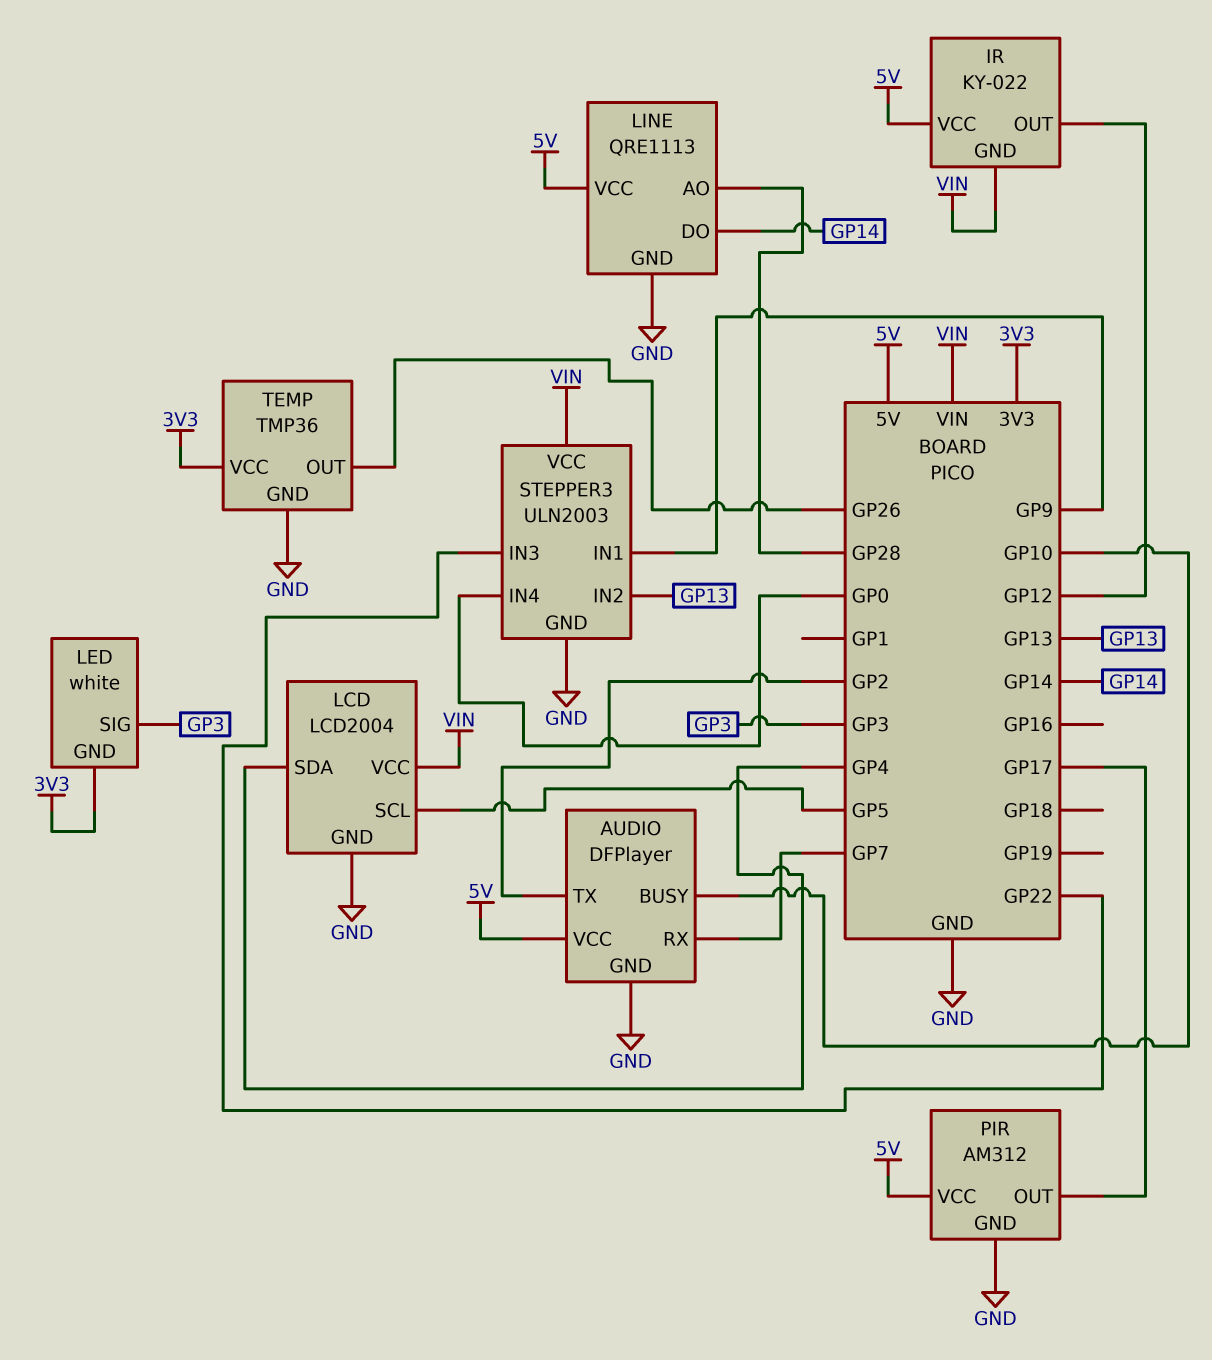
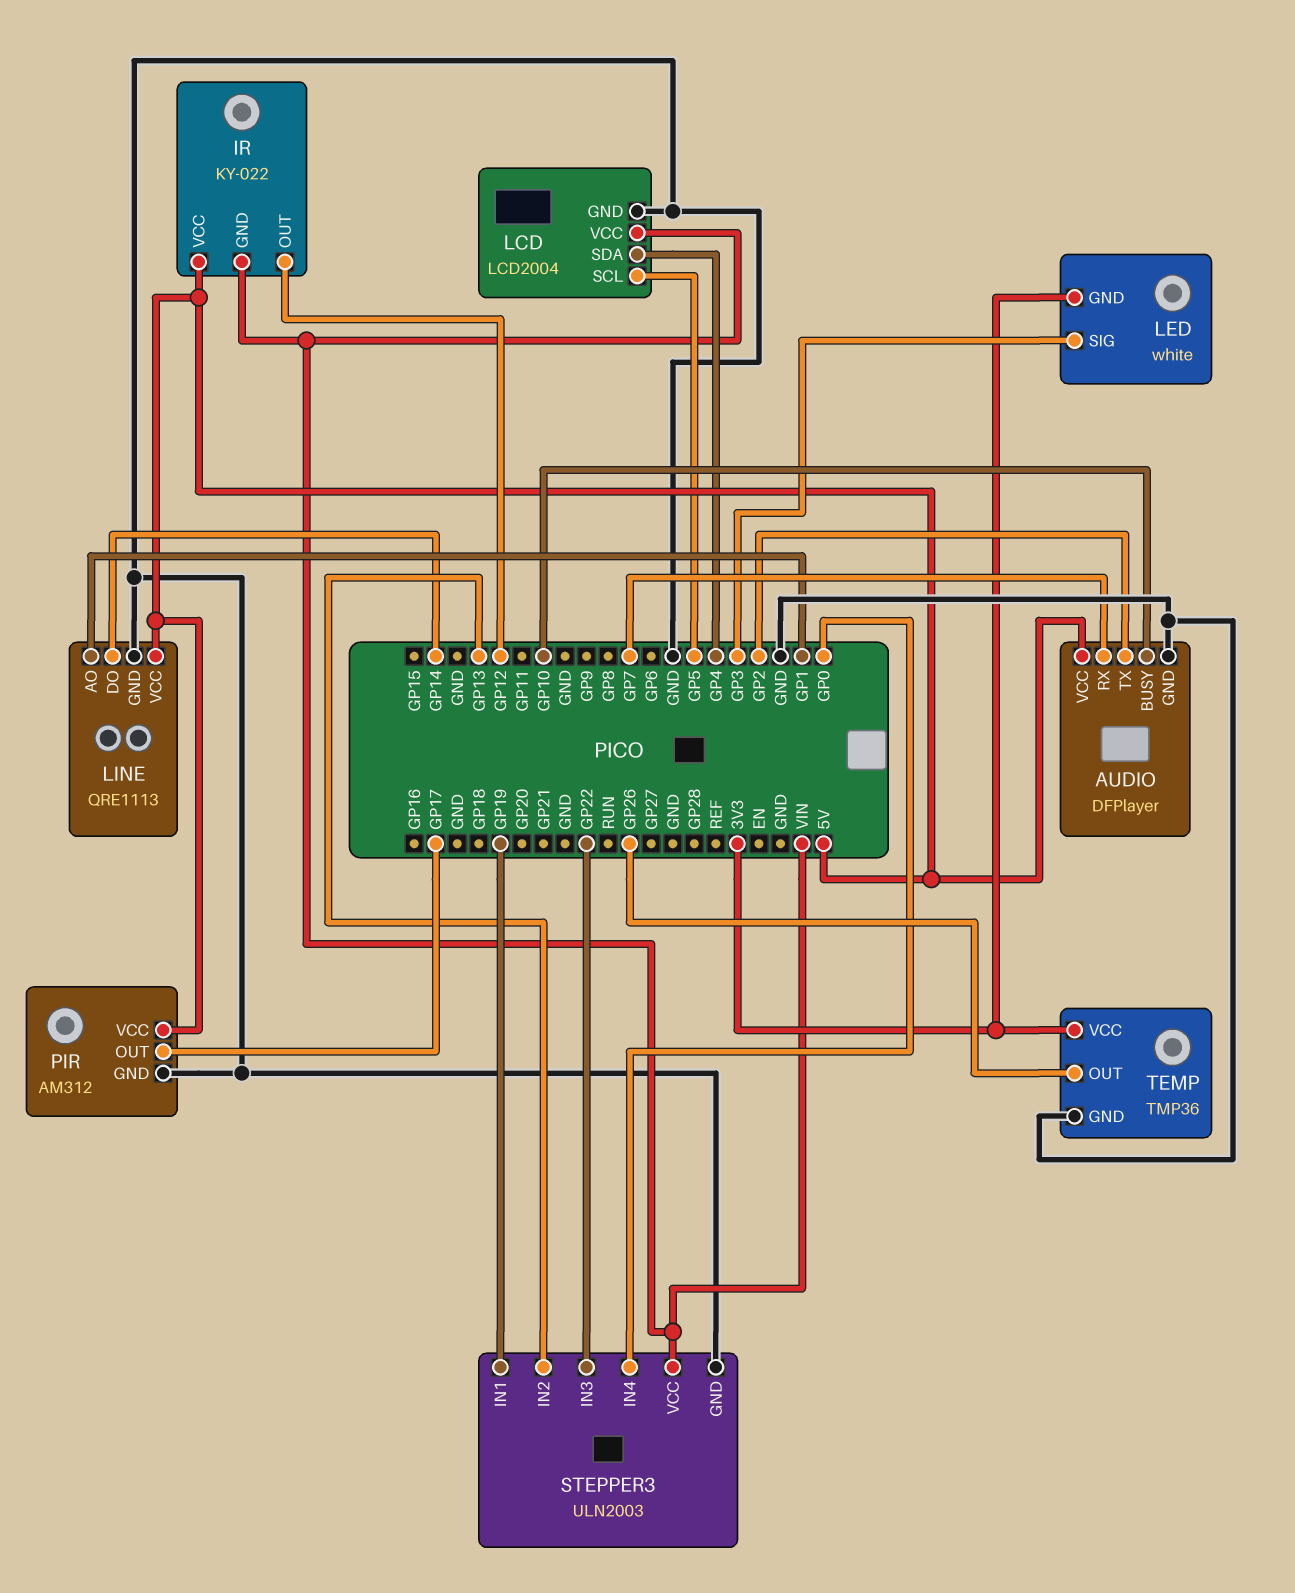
LINE pin AO: GP28 -> GP1
STEPPER3 pin IN1: GP9 -> GP19

